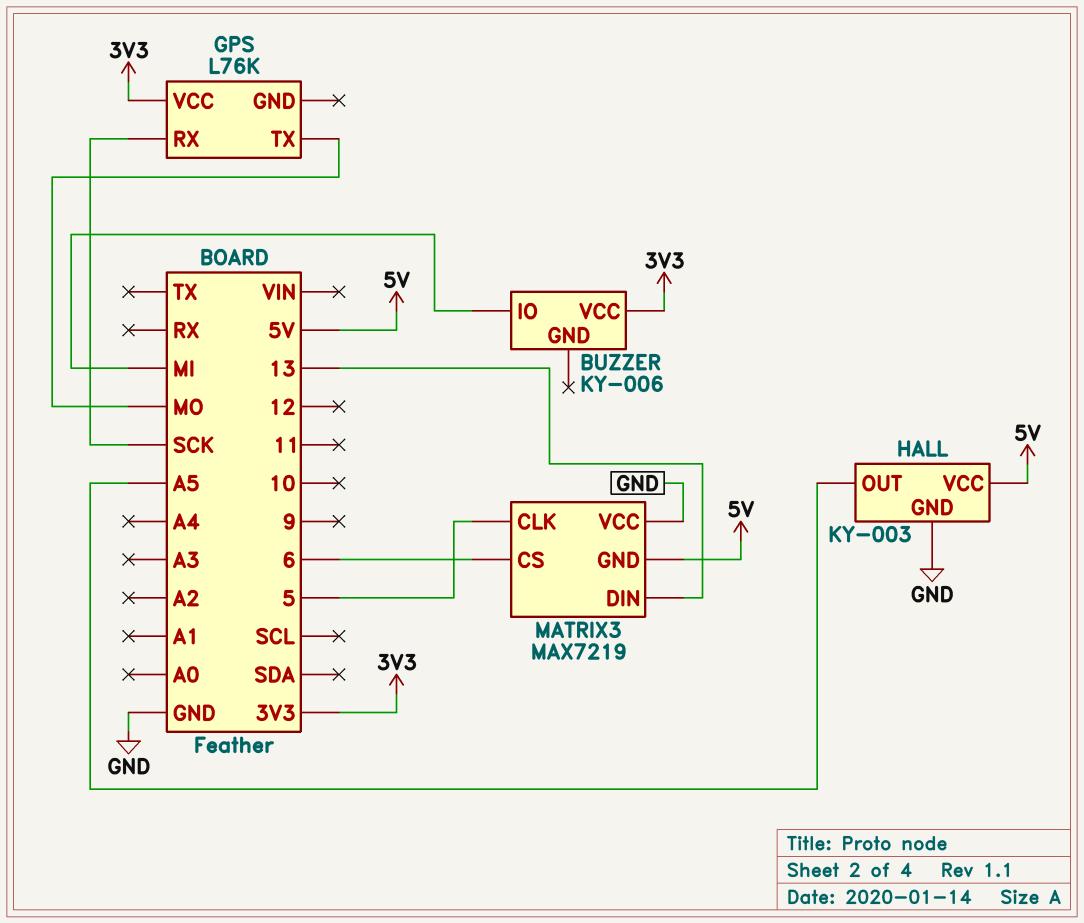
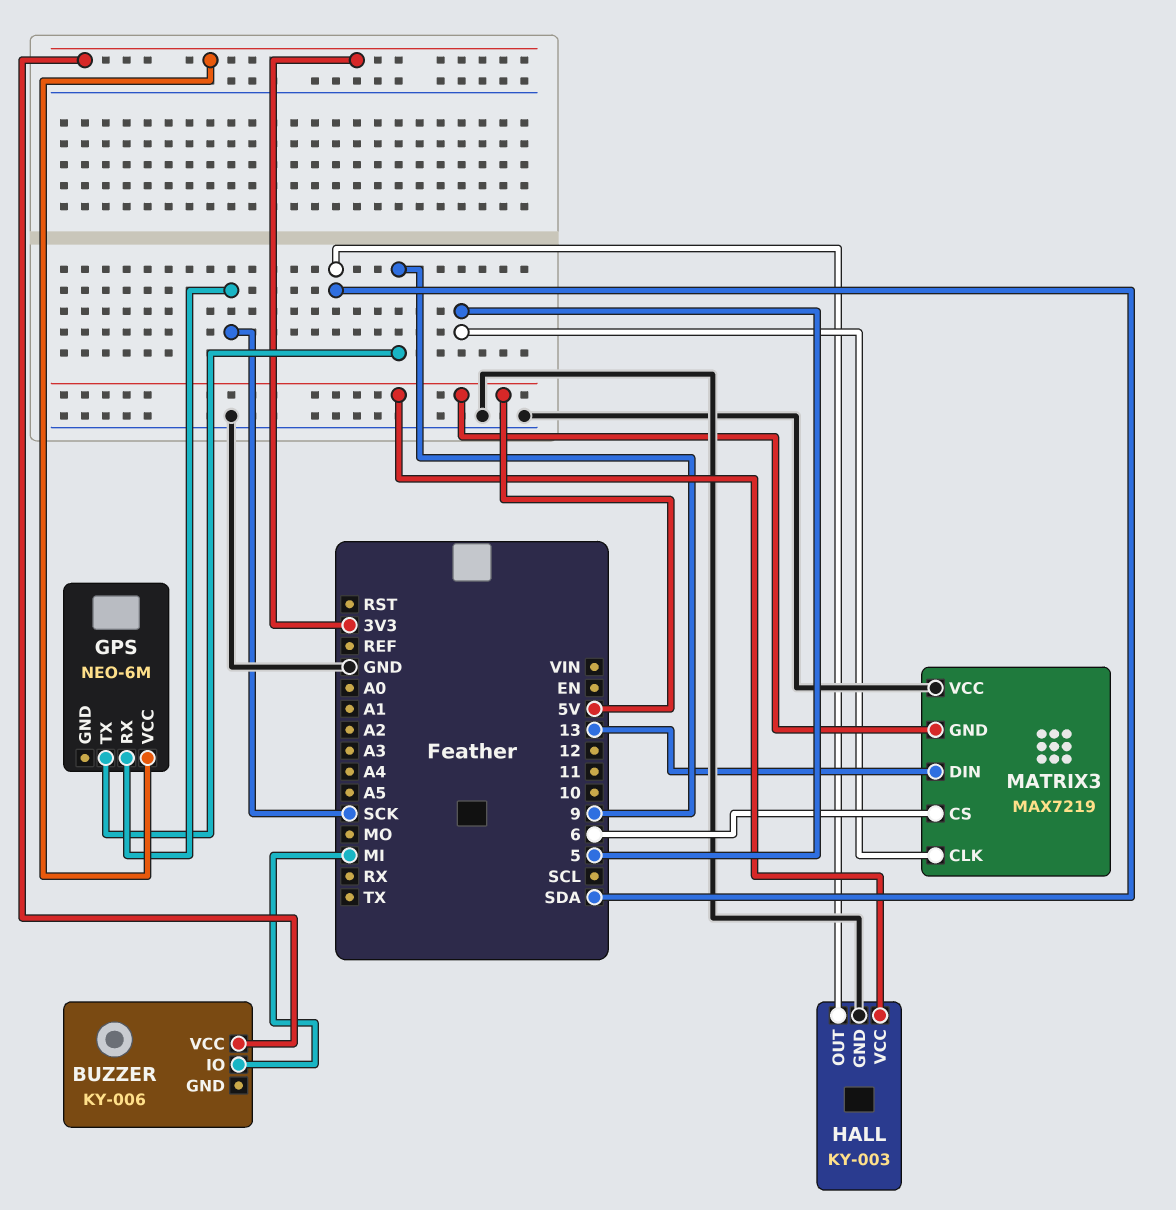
GPS: L76K -> NEO-6M
GPS pin TX: MO -> 9
HALL pin OUT: A5 -> SDA

